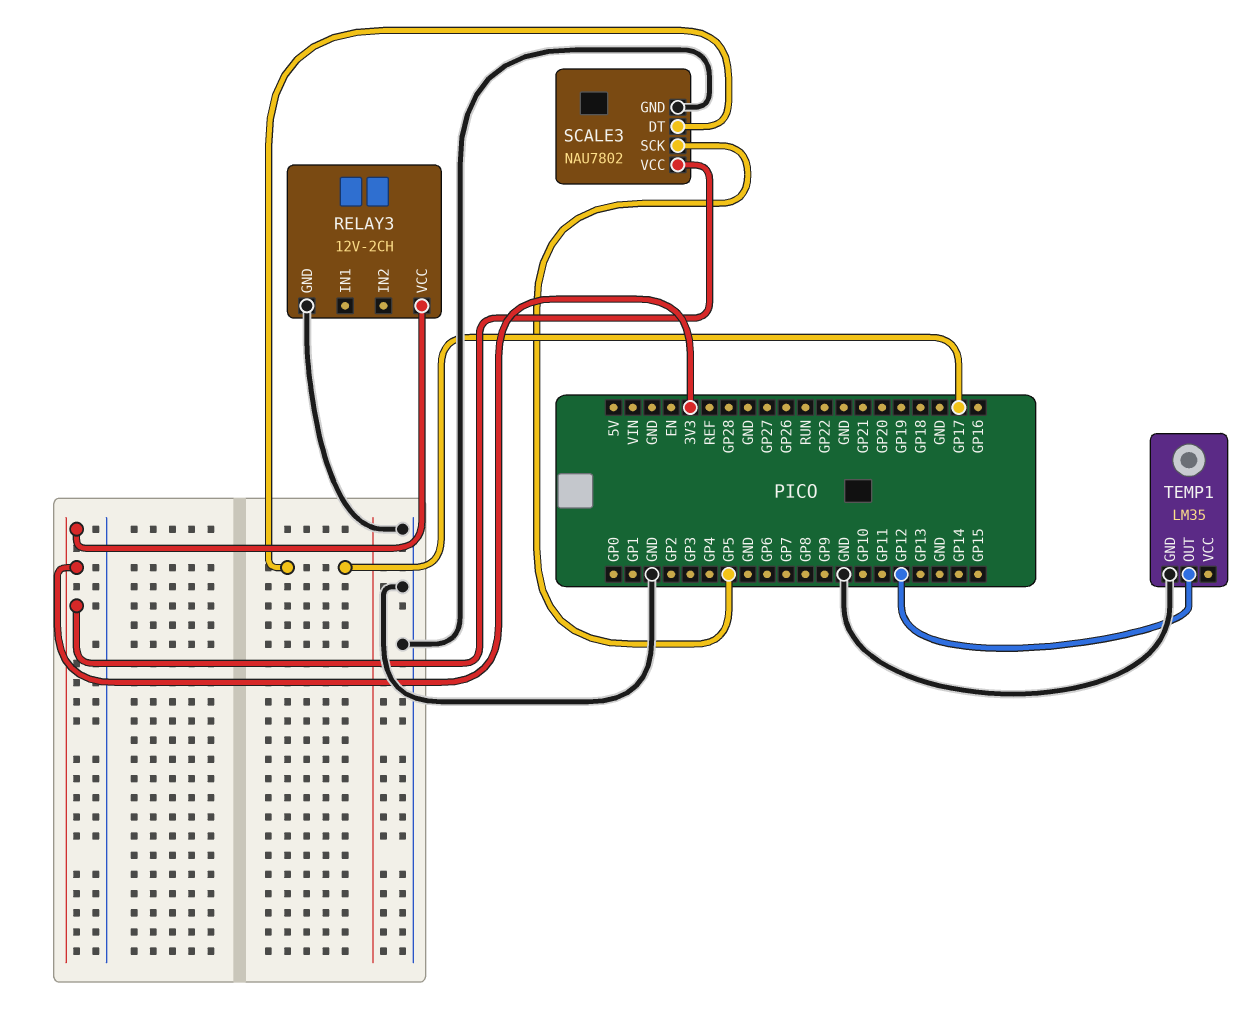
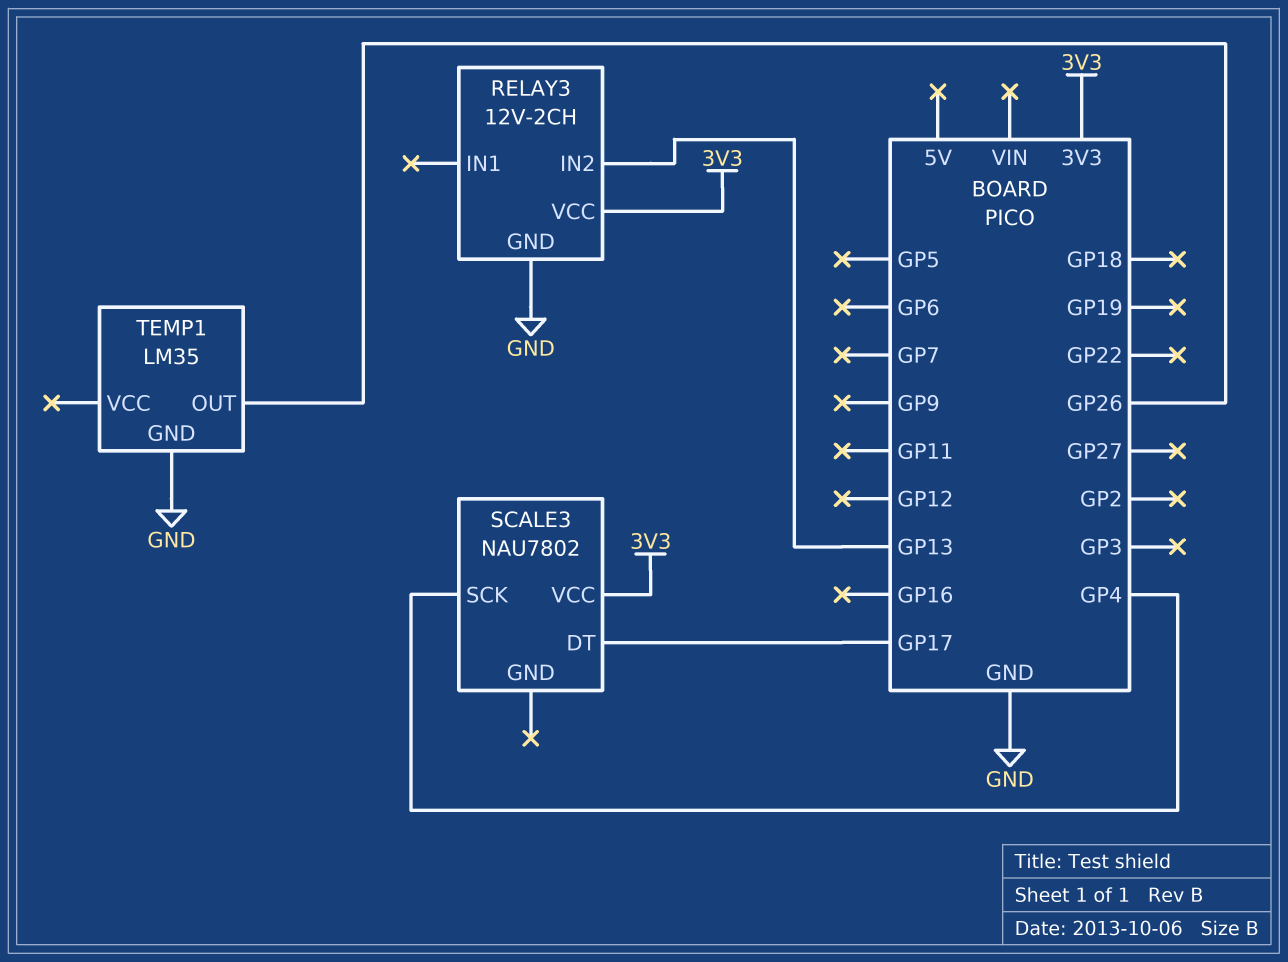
RELAY3 pin IN2: none -> GP13
SCALE3 pin GND: GND -> none
SCALE3 pin SCK: GP5 -> GP4
TEMP1 pin OUT: GP12 -> GP26

